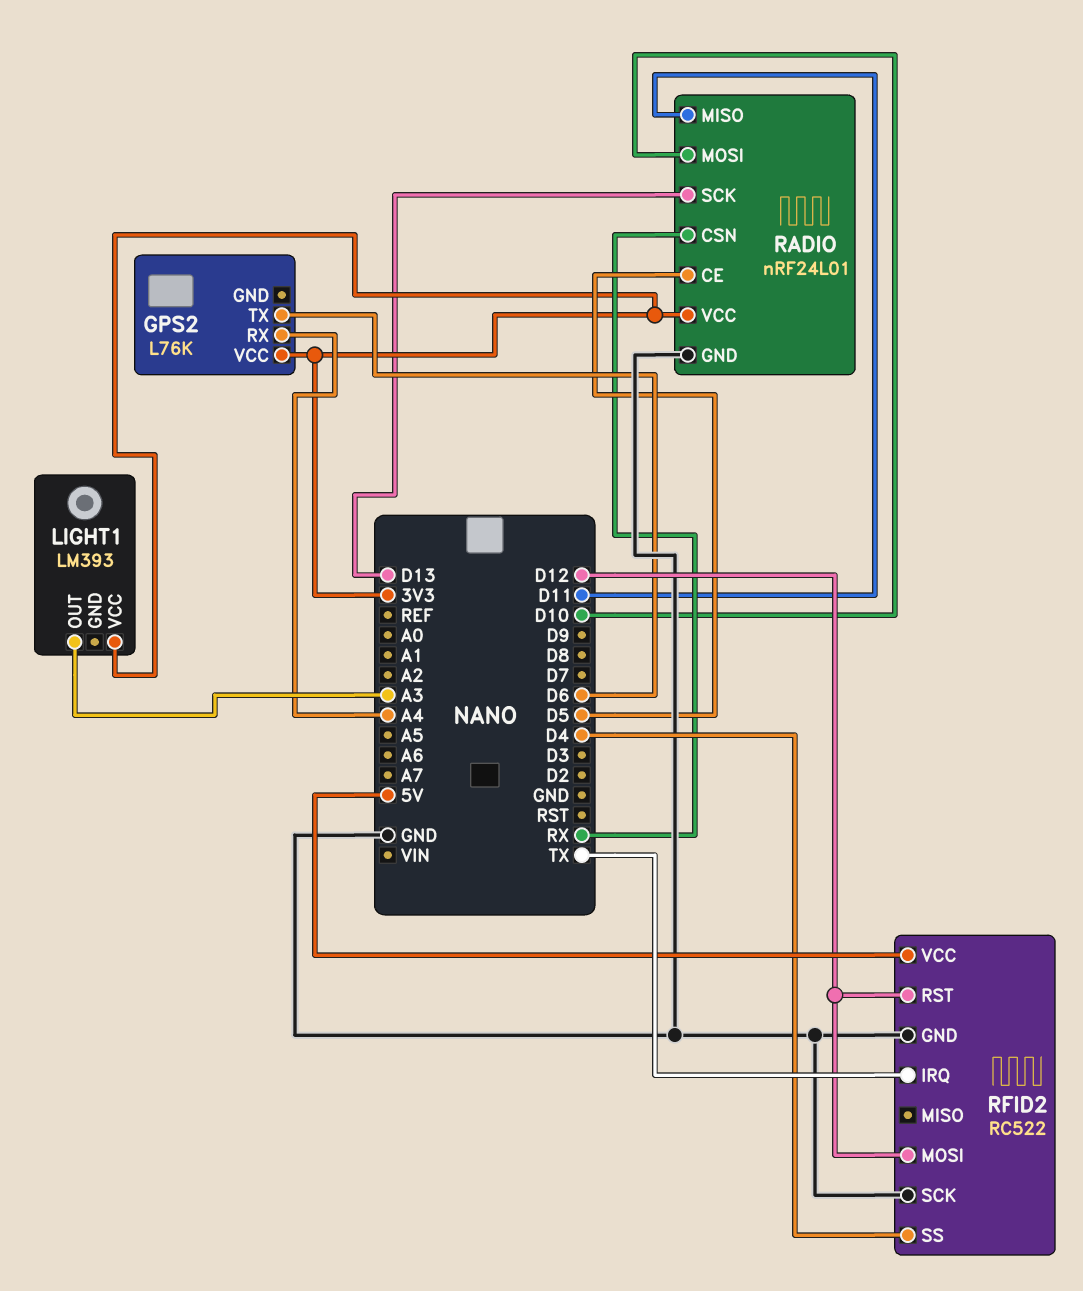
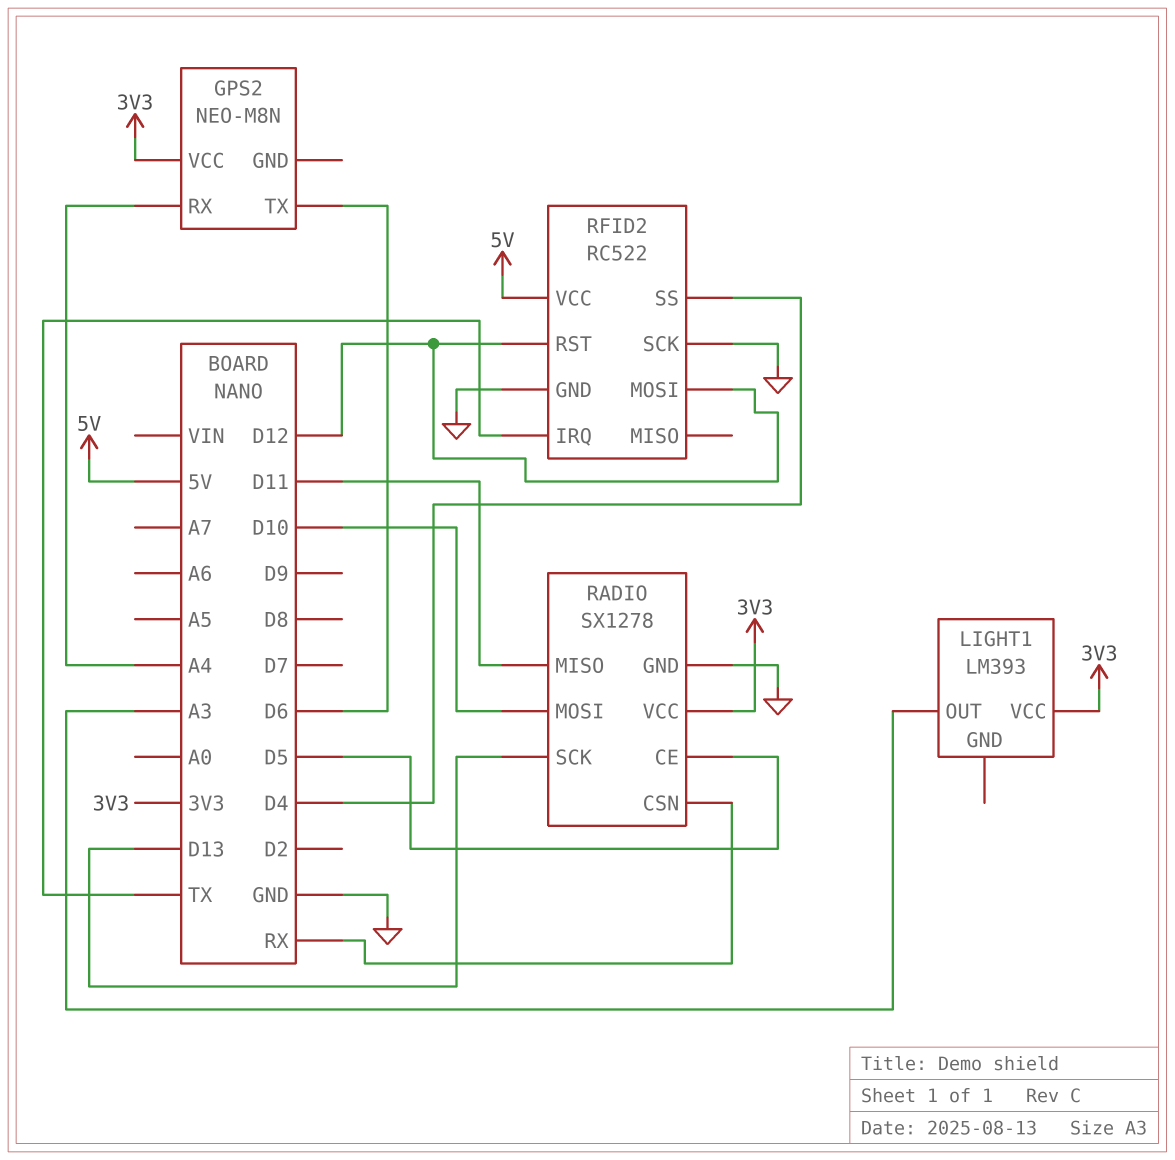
GPS2: L76K -> NEO-M8N
RADIO: nRF24L01 -> SX1278

